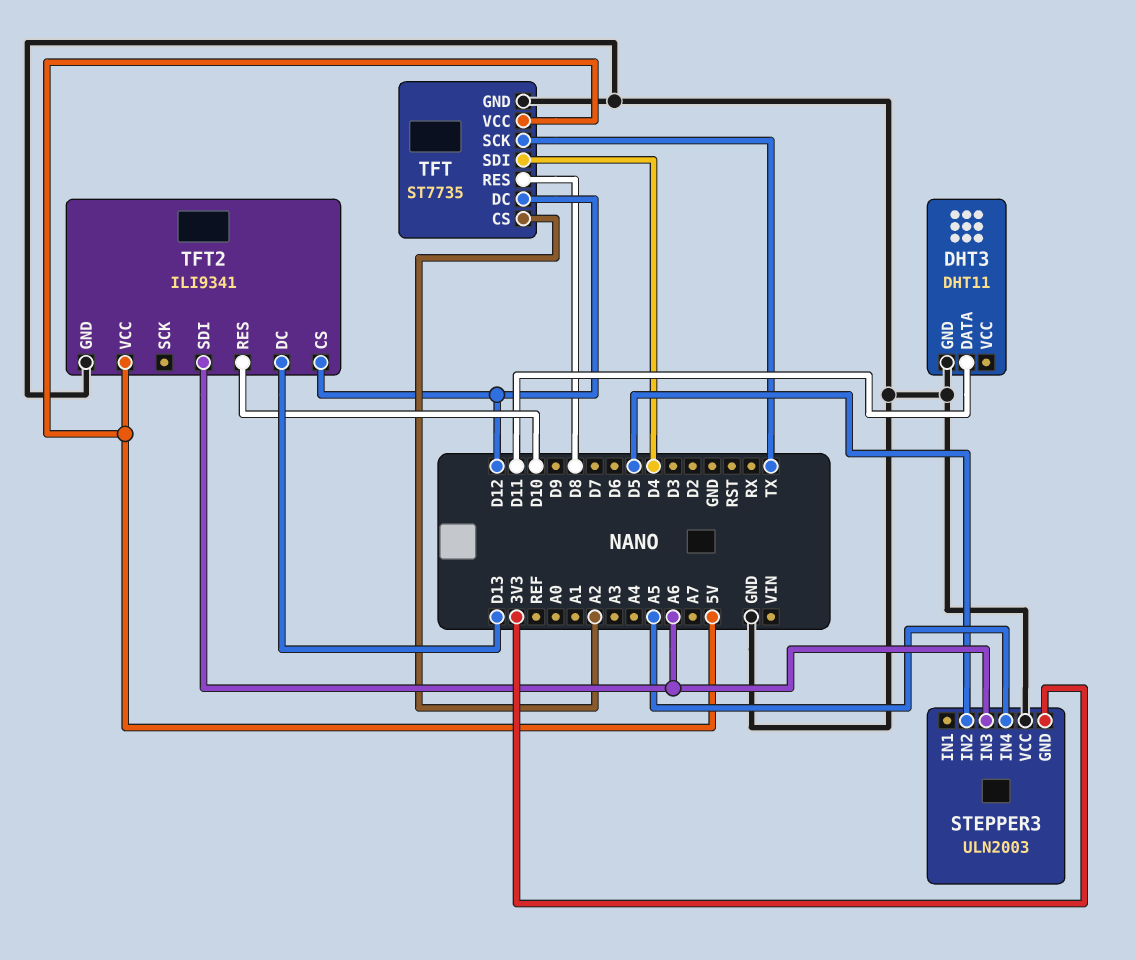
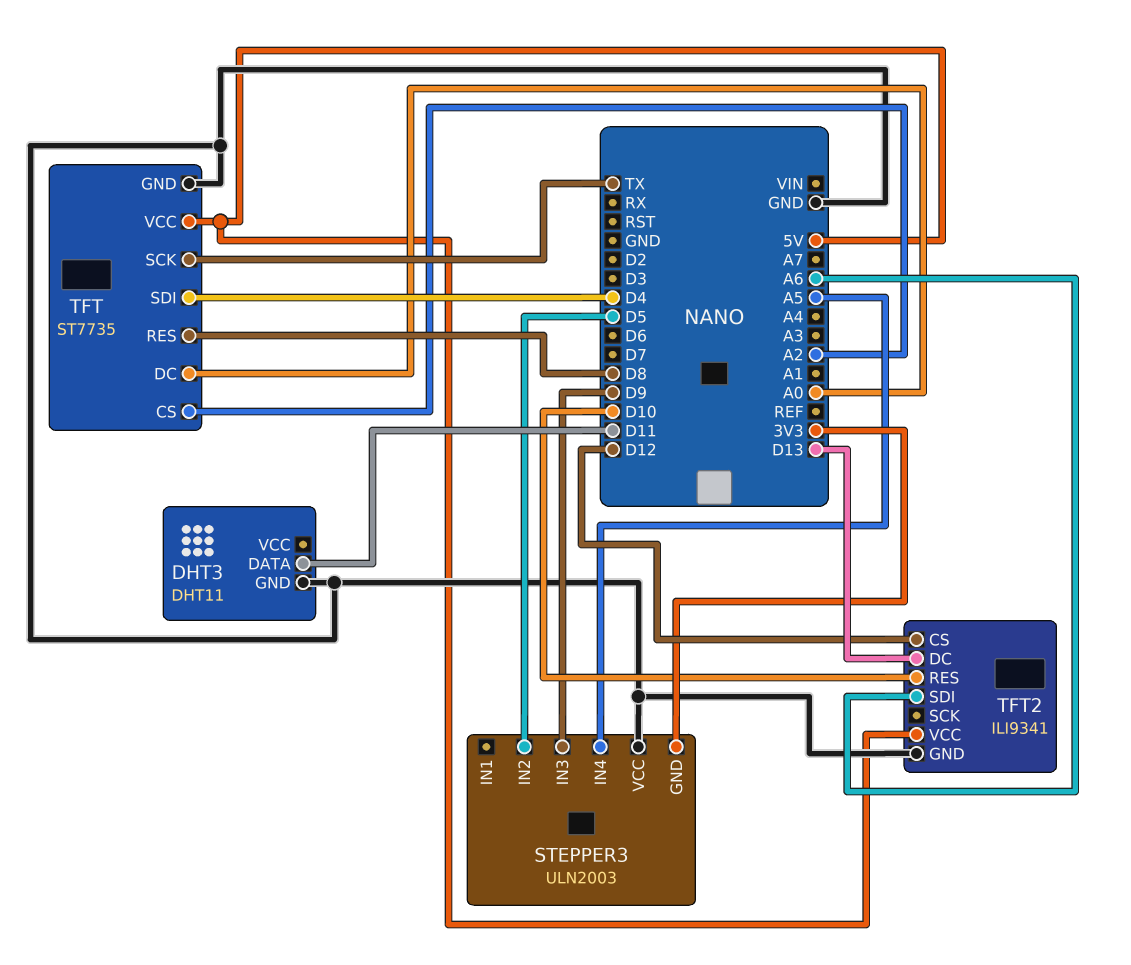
STEPPER3 pin IN3: A6 -> D9
TFT pin DC: D12 -> A0

